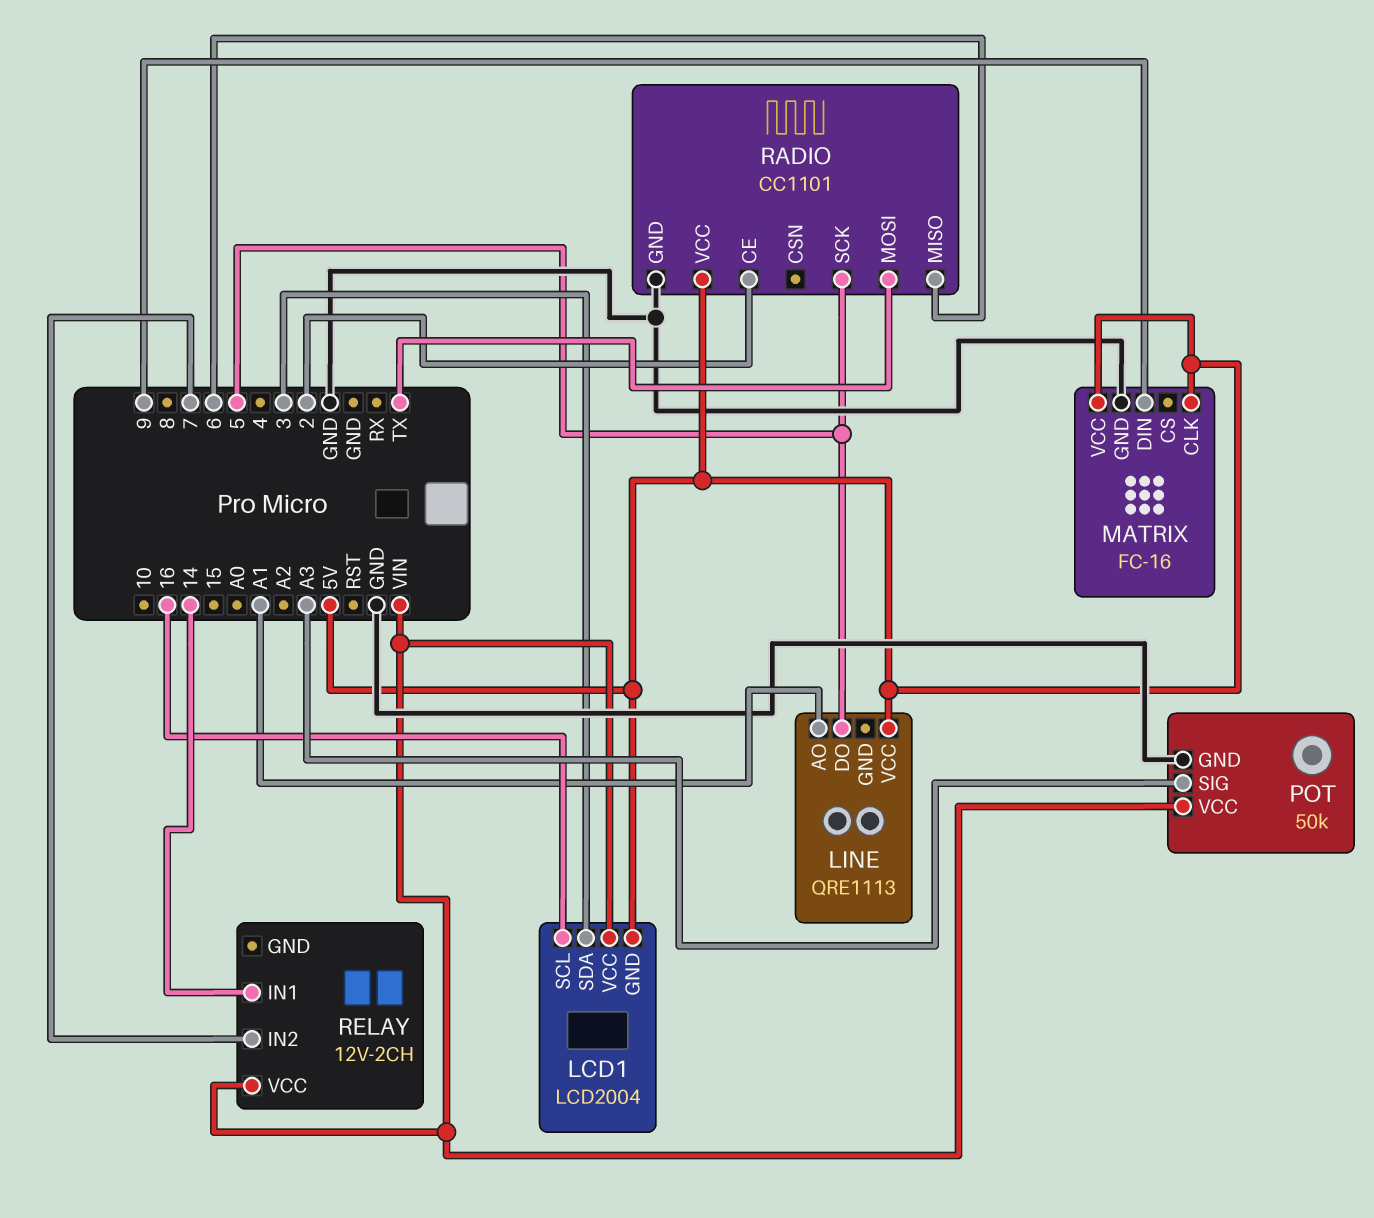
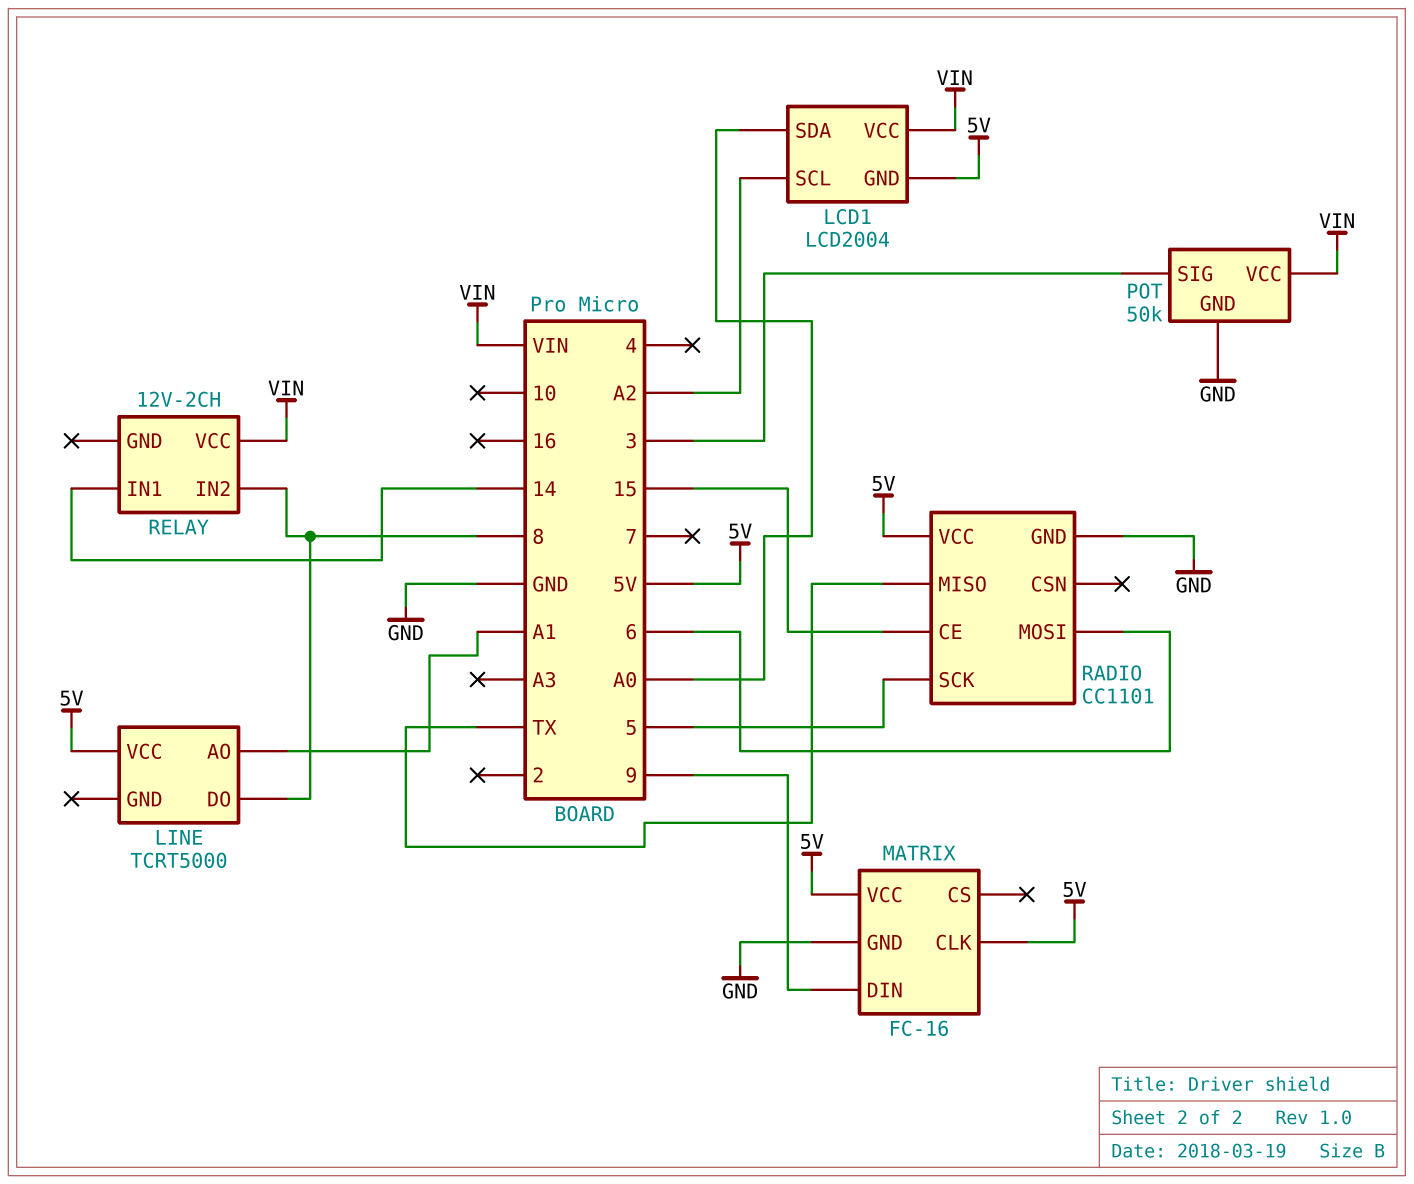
LCD1 pin SCL: 16 -> A2
LCD1 pin SDA: 3 -> A0
LINE: QRE1113 -> TCRT5000
LINE pin DO: 5 -> 8
POT pin SIG: A3 -> 3
RADIO pin CE: 2 -> 15
RADIO pin MISO: 6 -> TX
RADIO pin MOSI: TX -> 6
RELAY pin IN2: 7 -> 8

